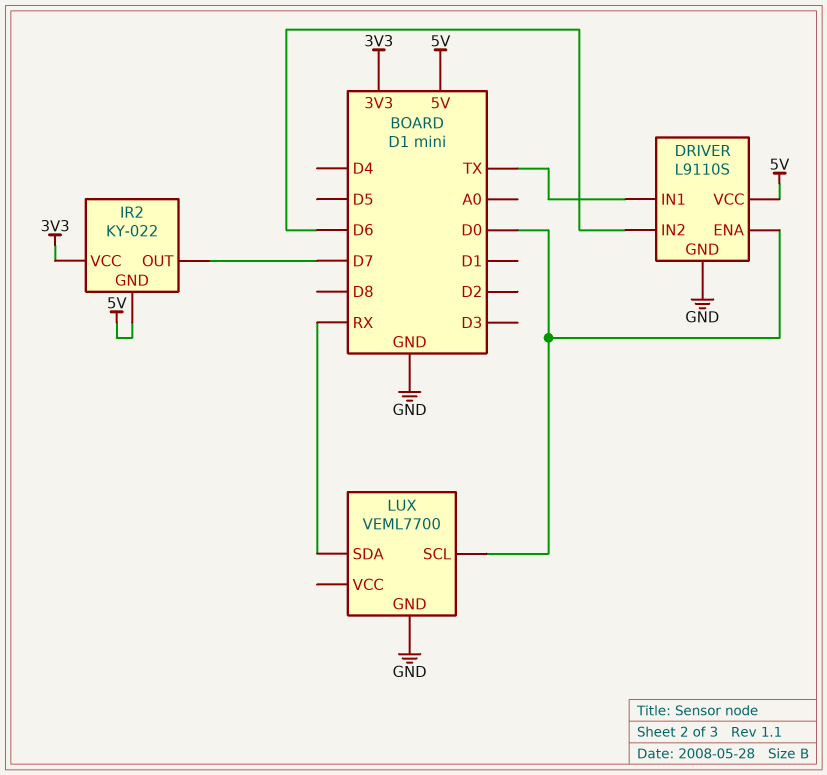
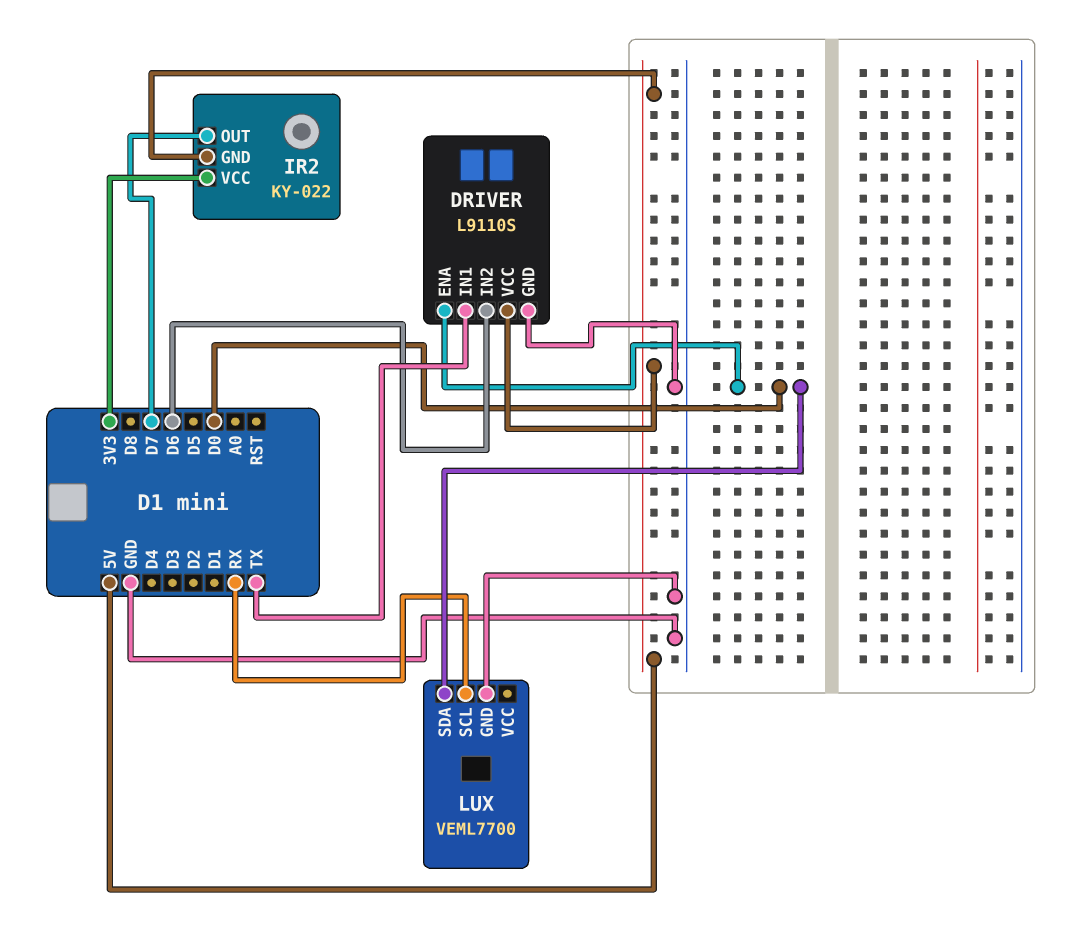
LUX pin SCL: D0 -> RX
LUX pin SDA: RX -> D0

